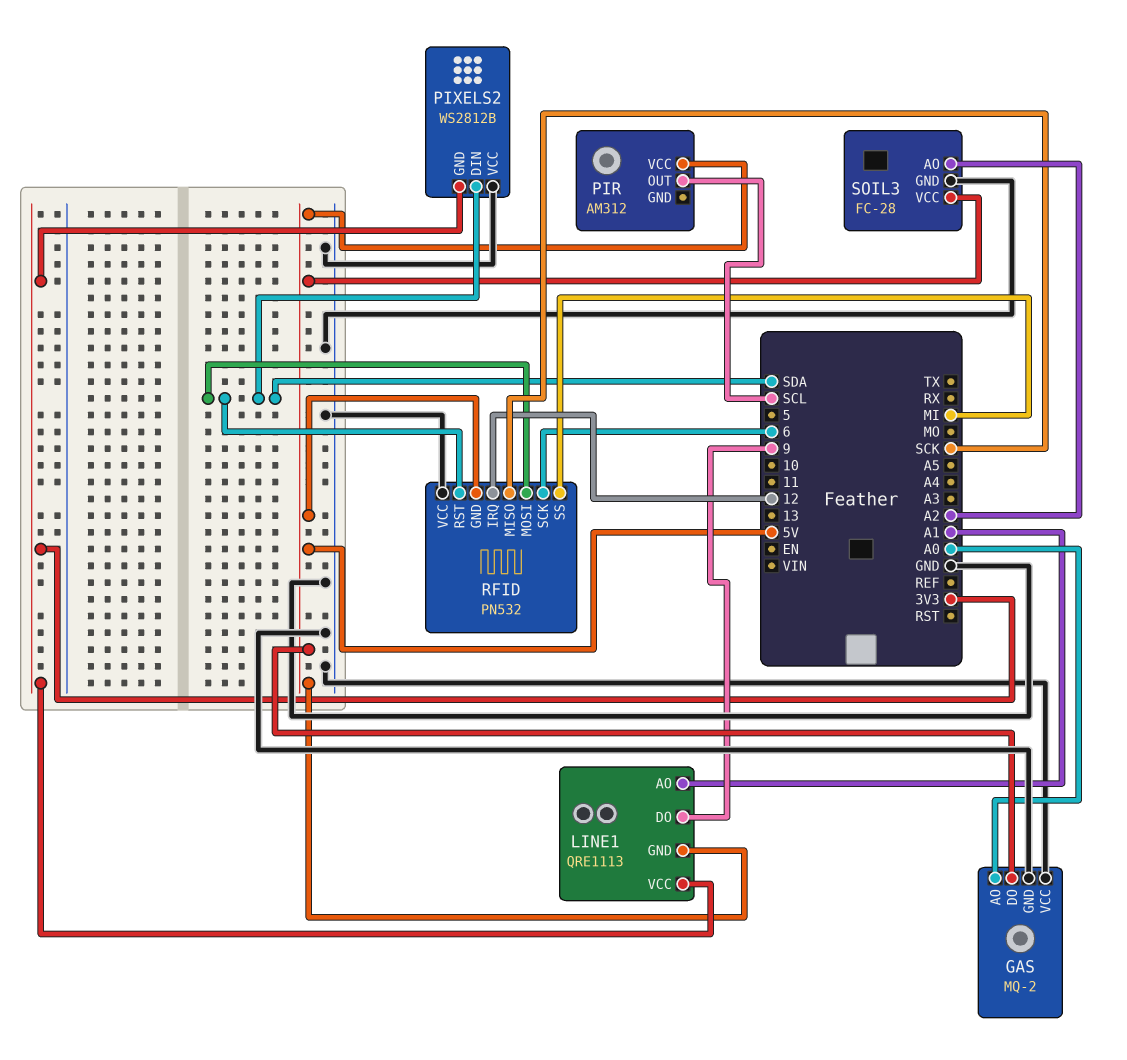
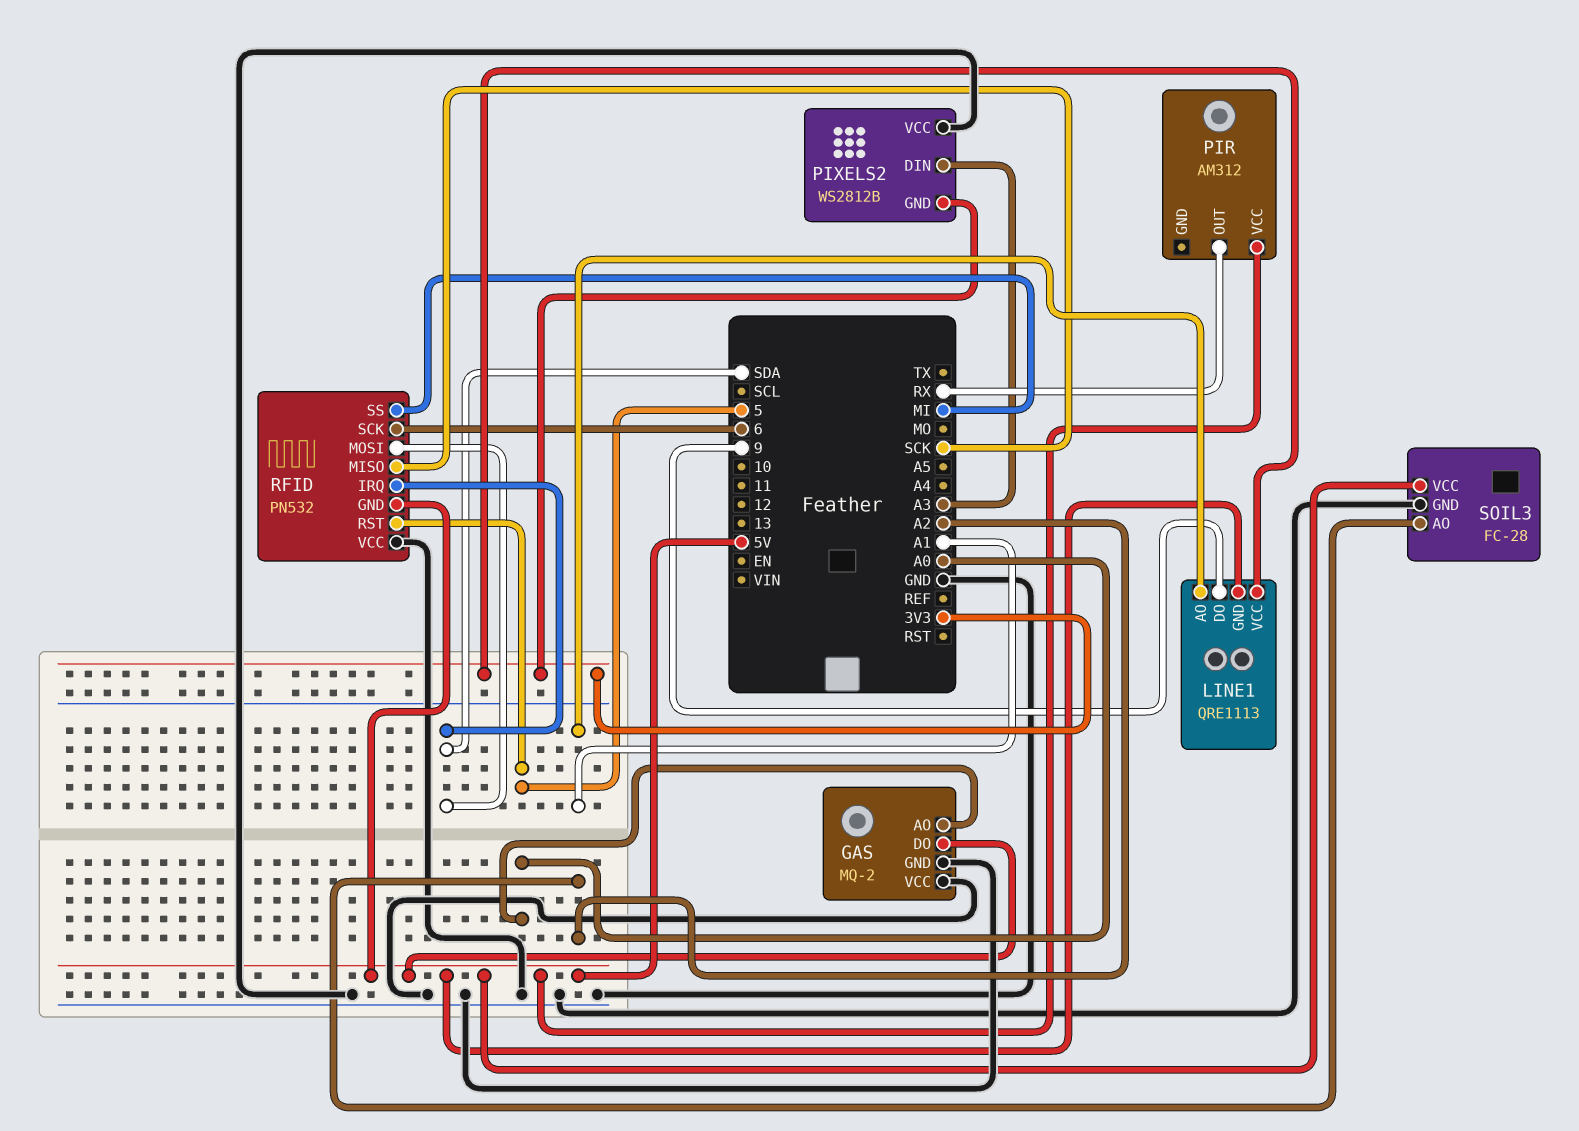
PIR pin OUT: SCL -> RX
PIXELS2 pin DIN: SDA -> A3
RFID pin IRQ: 12 -> SDA
RFID pin RST: SDA -> 5

